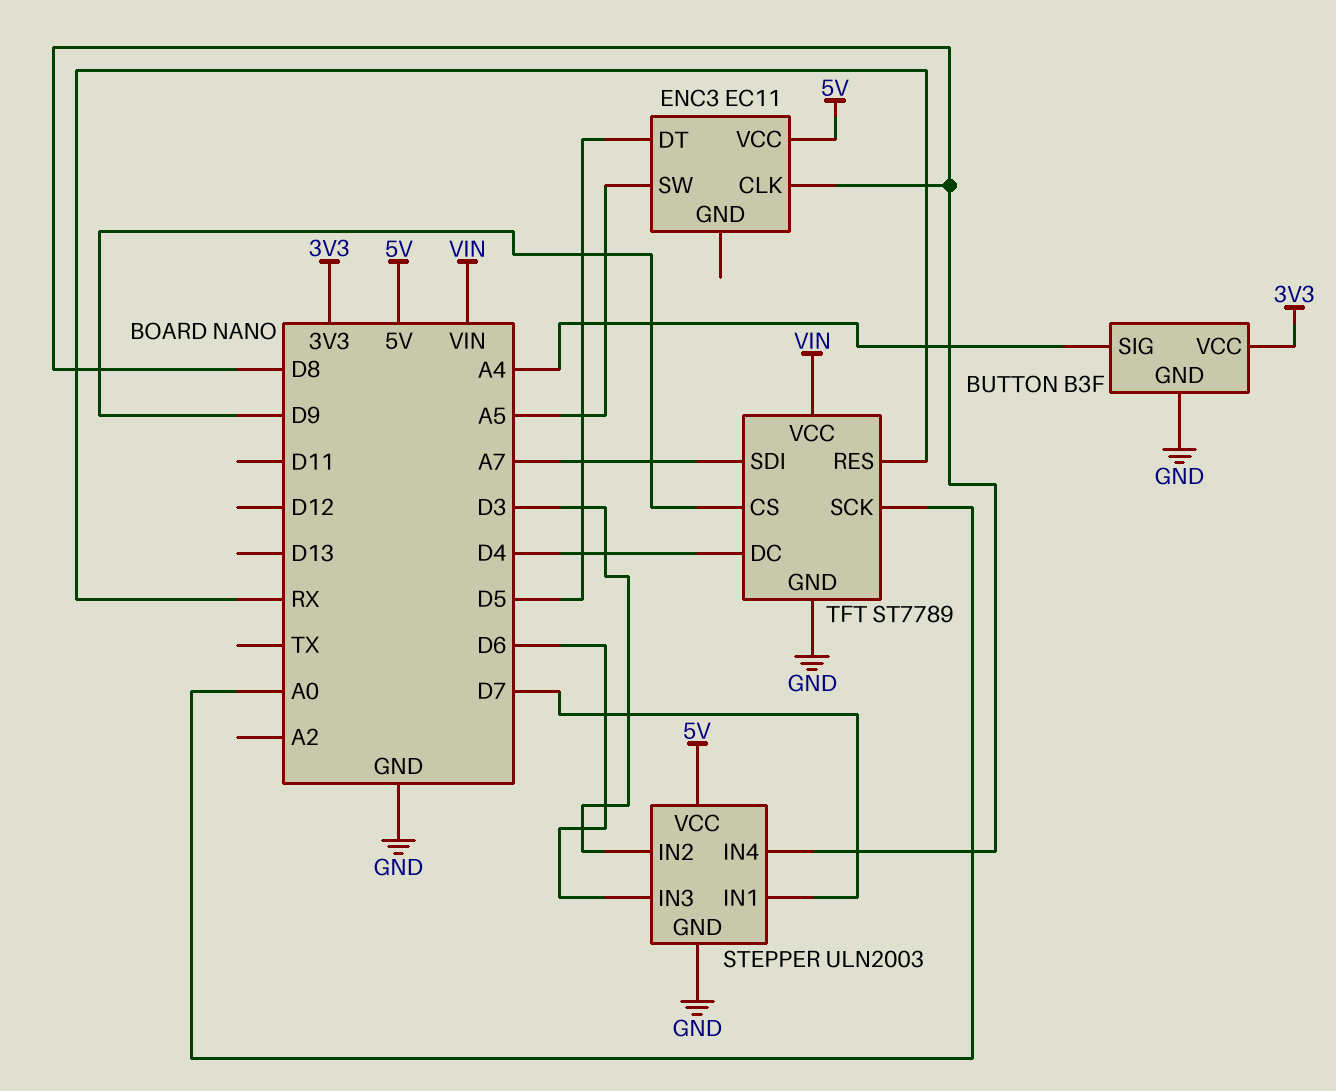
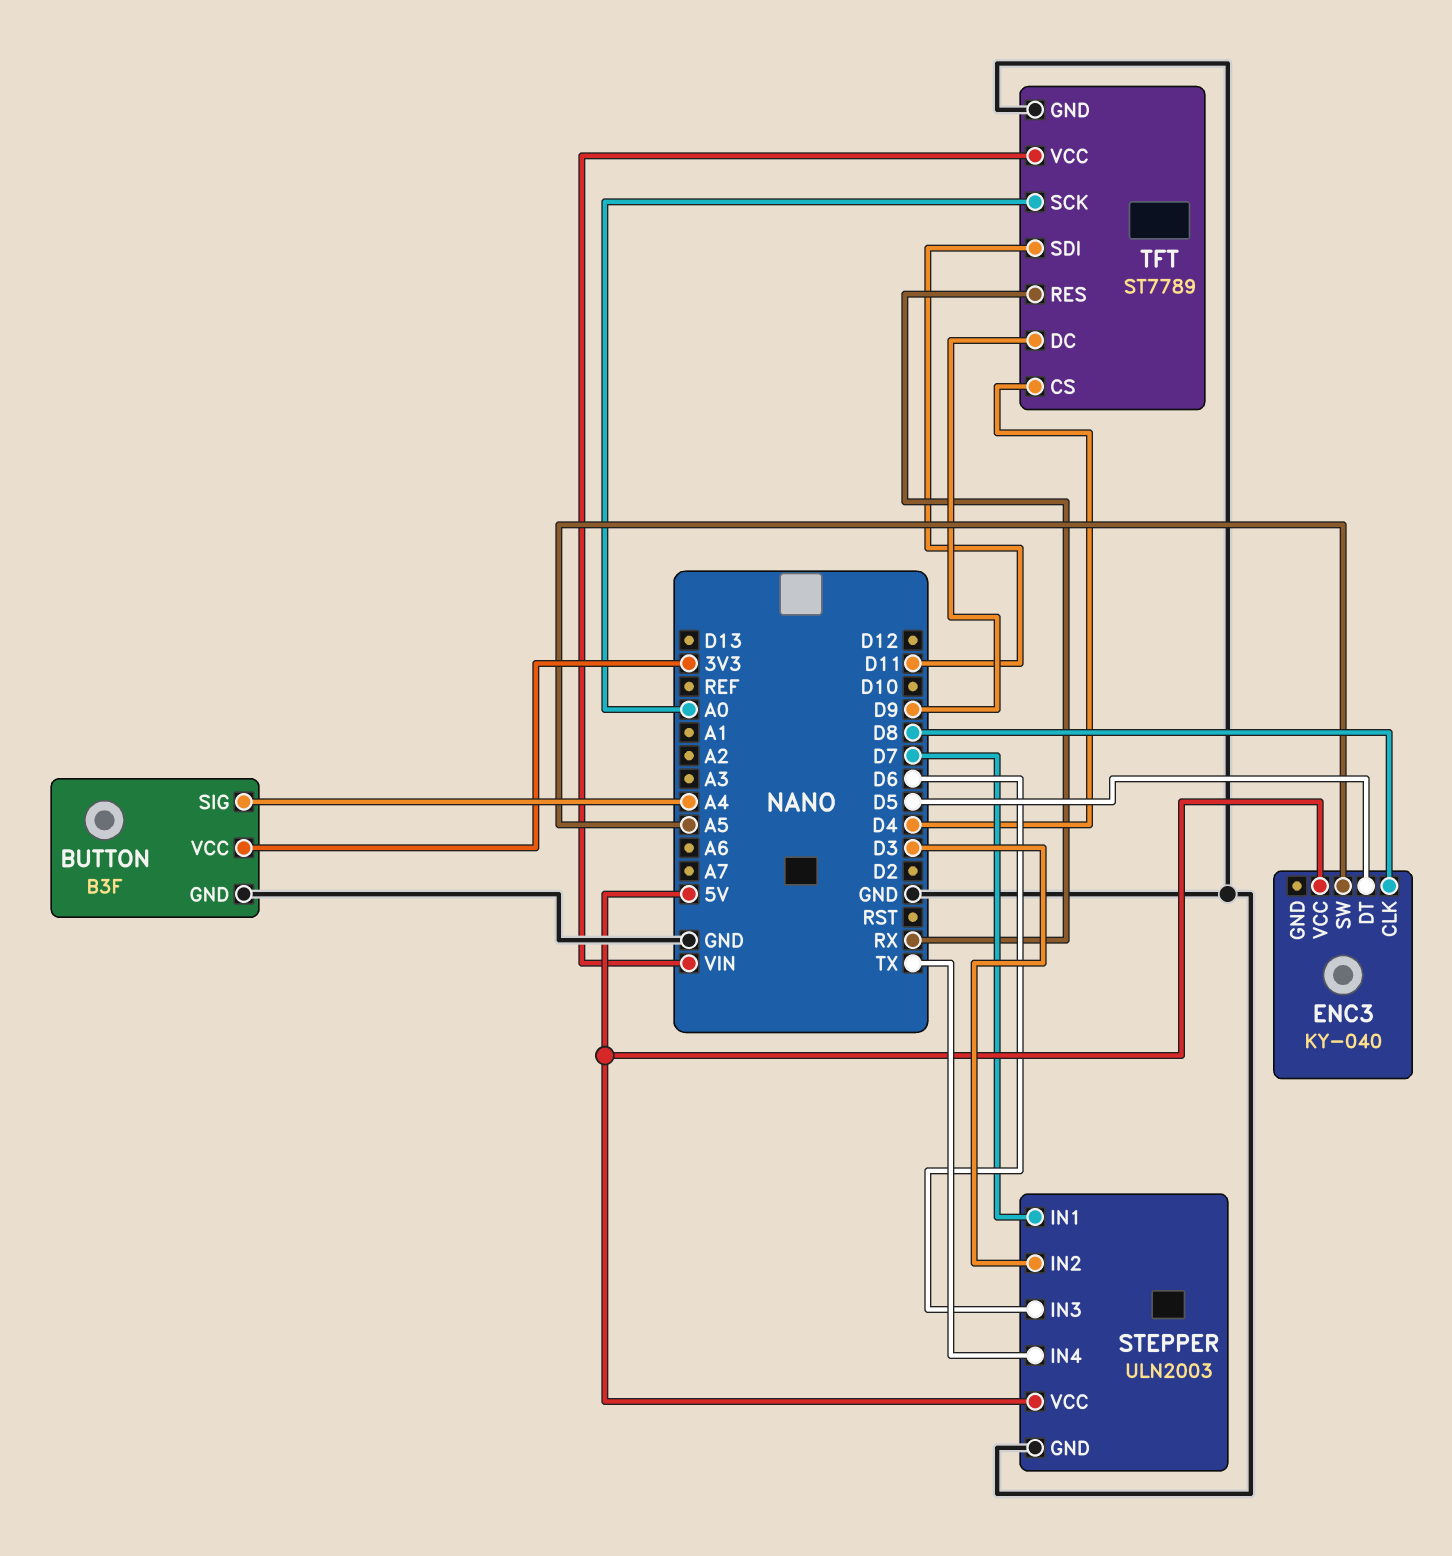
ENC3: EC11 -> KY-040
STEPPER pin IN4: D8 -> TX
TFT pin CS: D9 -> D4
TFT pin DC: D4 -> D9
TFT pin SDI: A7 -> D11

